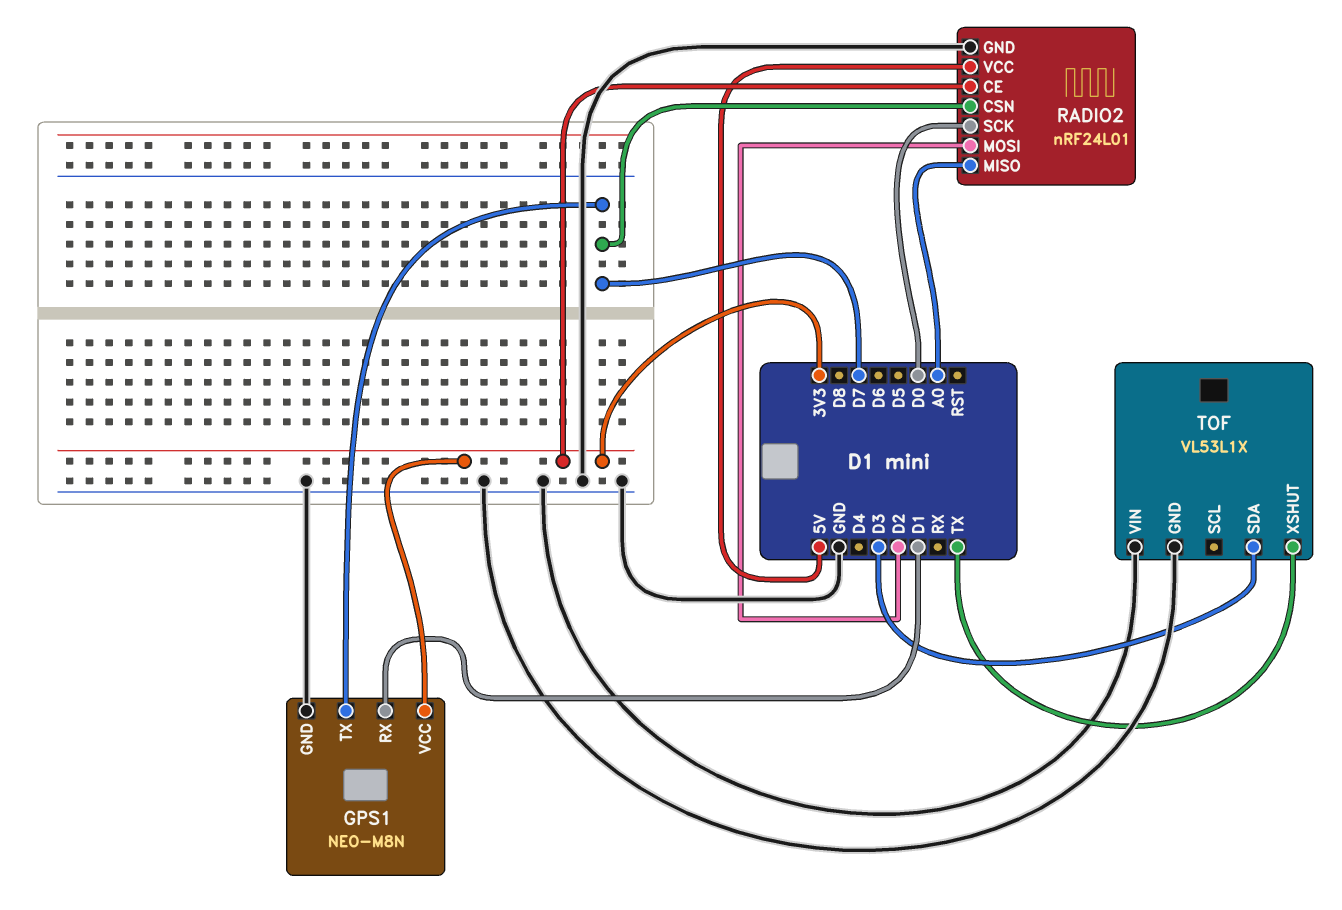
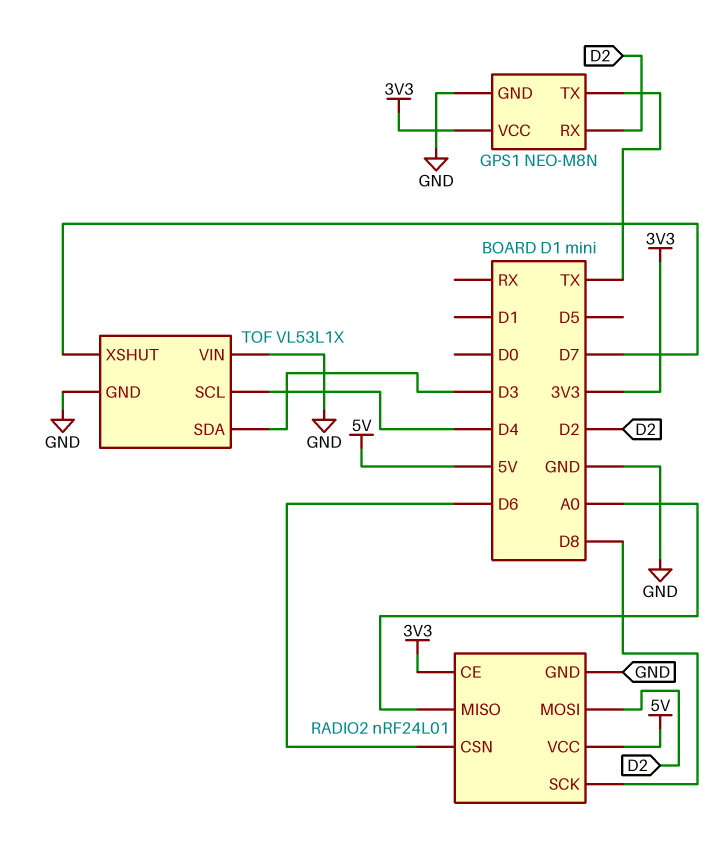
GPS1 pin RX: D1 -> D2
GPS1 pin TX: D7 -> TX
RADIO2 pin CSN: D7 -> D6
RADIO2 pin SCK: D0 -> D8
TOF pin SCL: none -> D4
TOF pin XSHUT: TX -> D7

